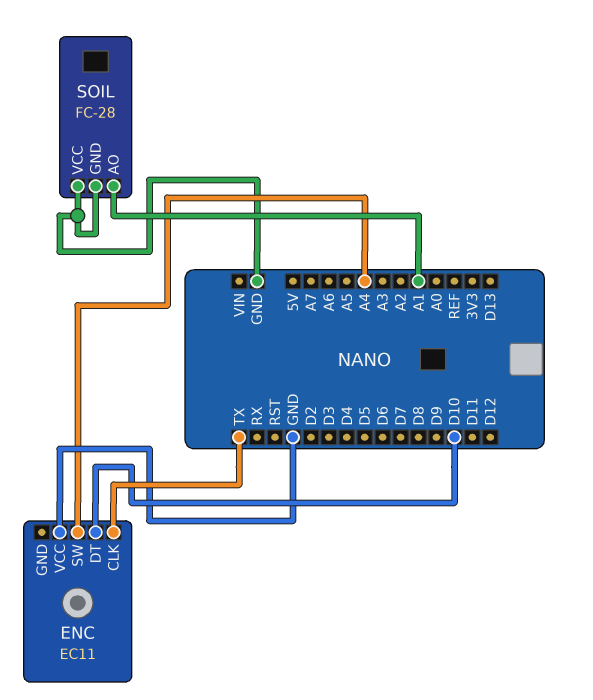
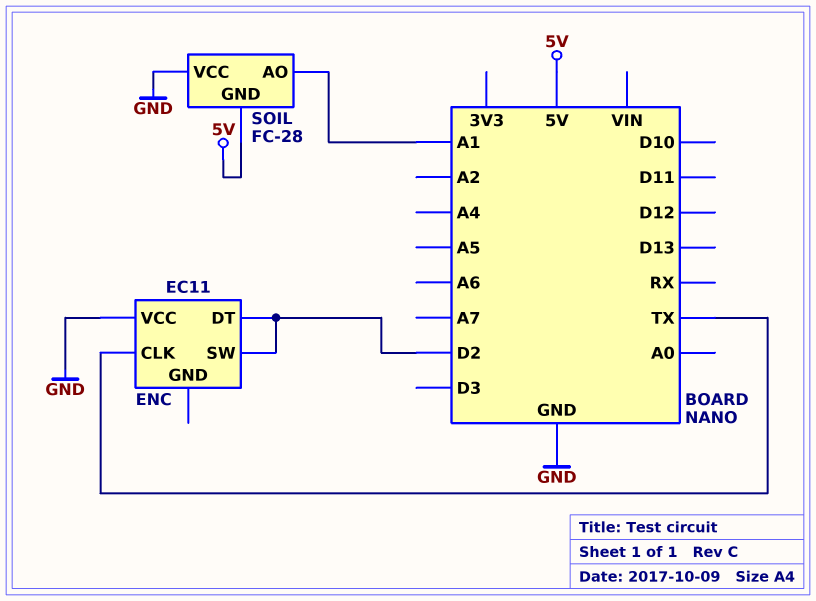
ENC pin DT: D10 -> D2
ENC pin SW: A4 -> D2
SOIL pin GND: GND -> 5V

